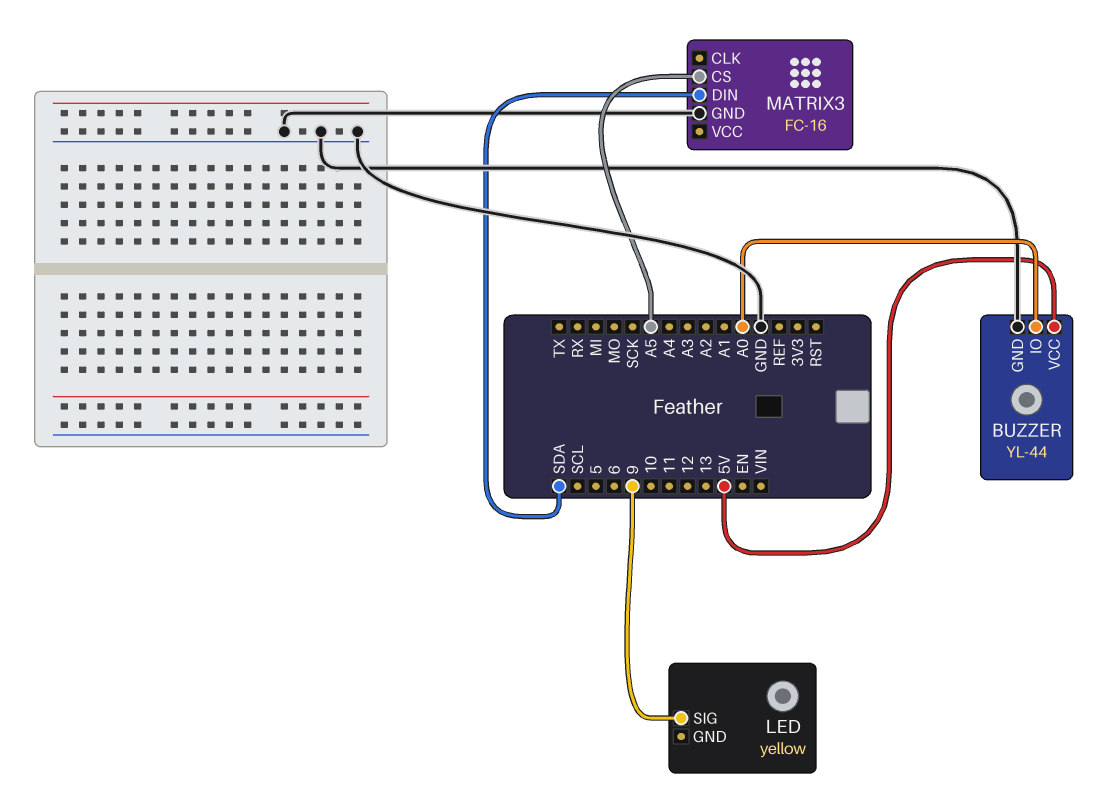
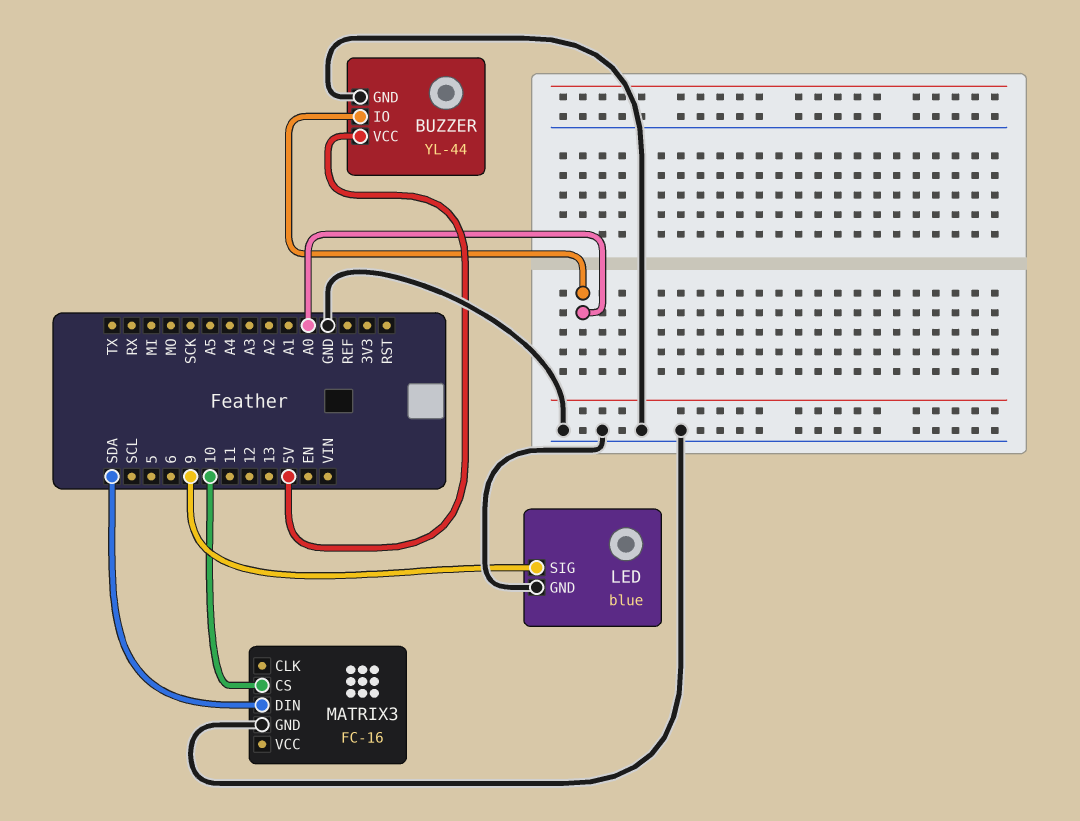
LED: yellow -> blue
LED pin GND: none -> GND
MATRIX3 pin CS: A5 -> 10

